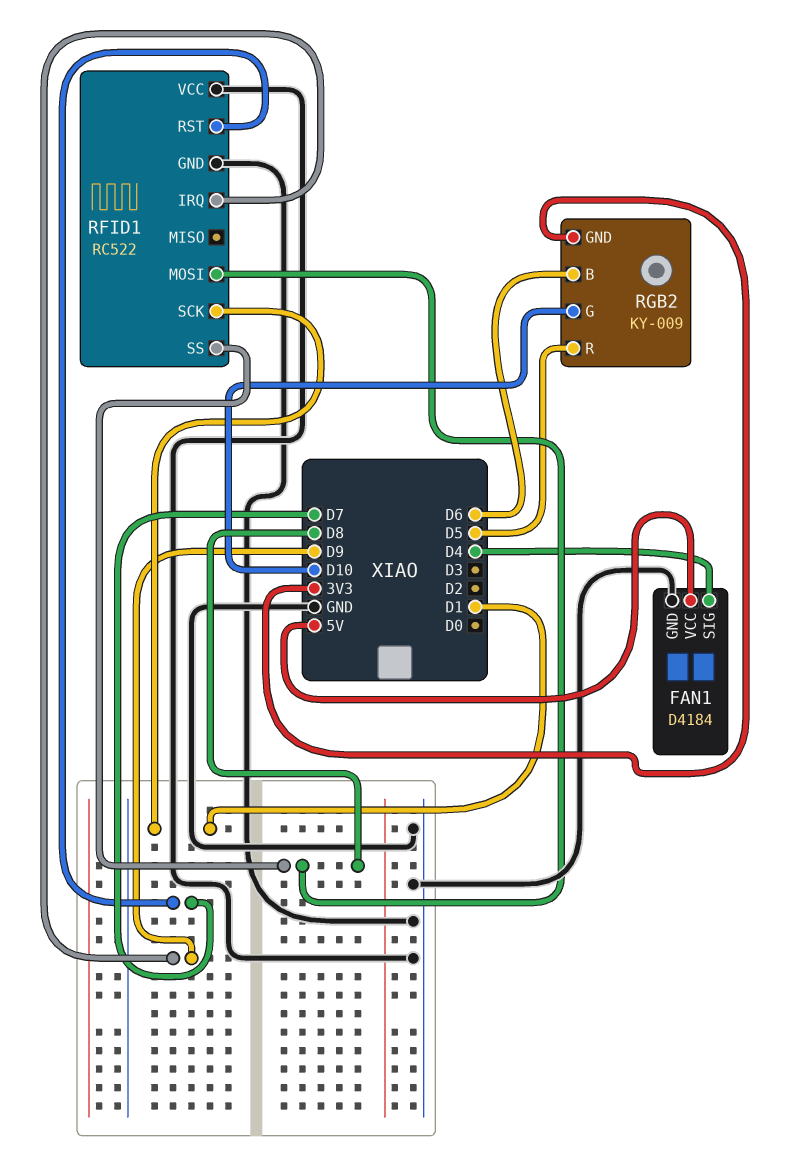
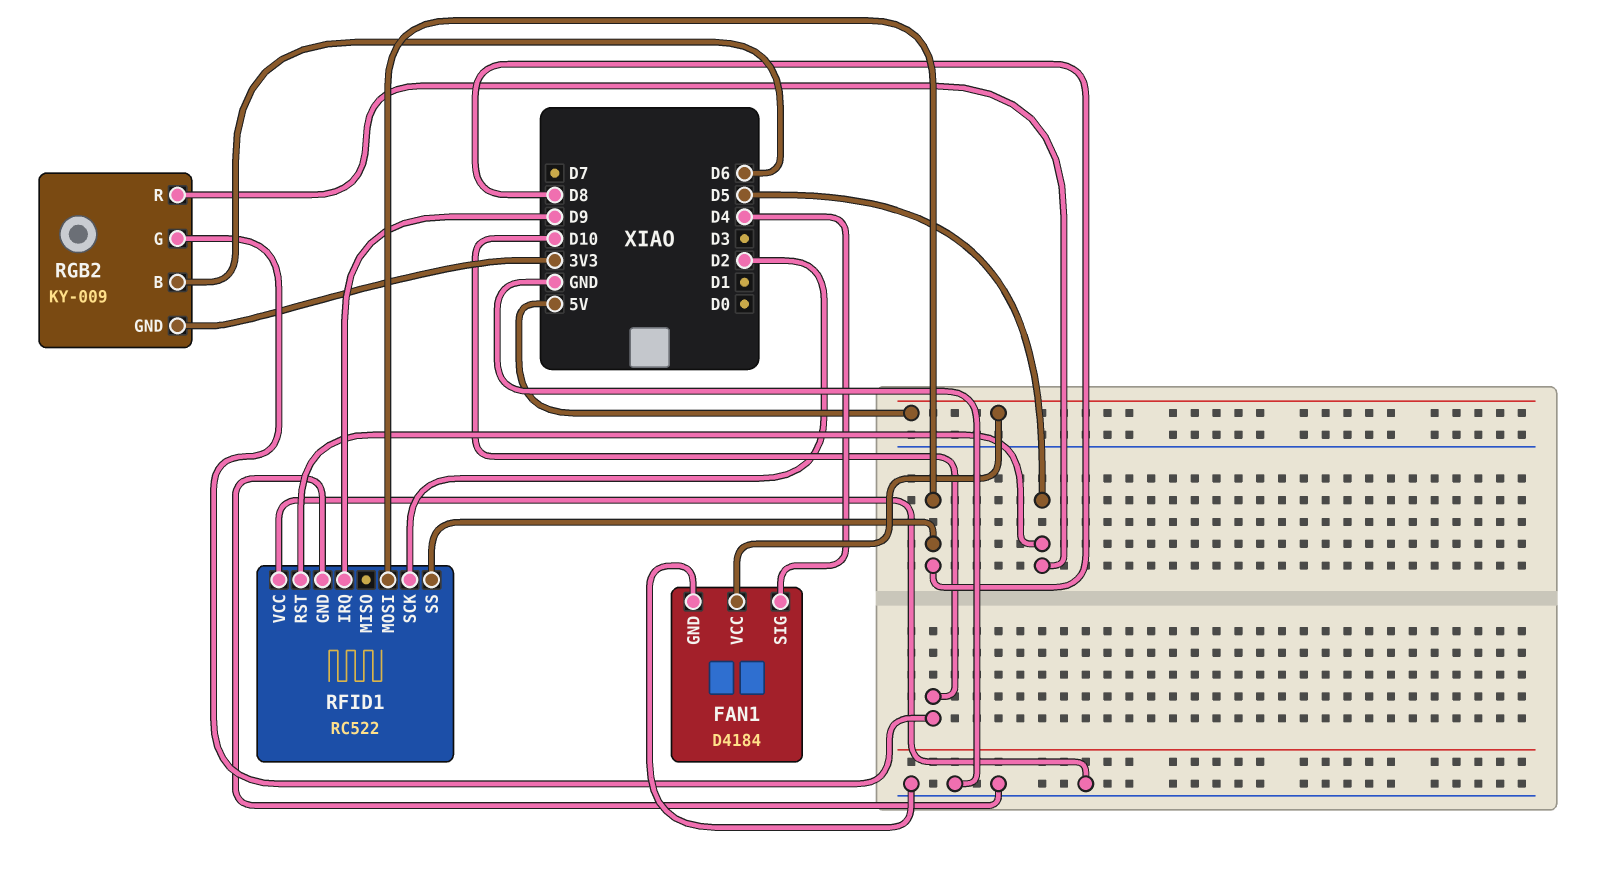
RFID1 pin RST: D7 -> D5
RFID1 pin SCK: D1 -> D2

